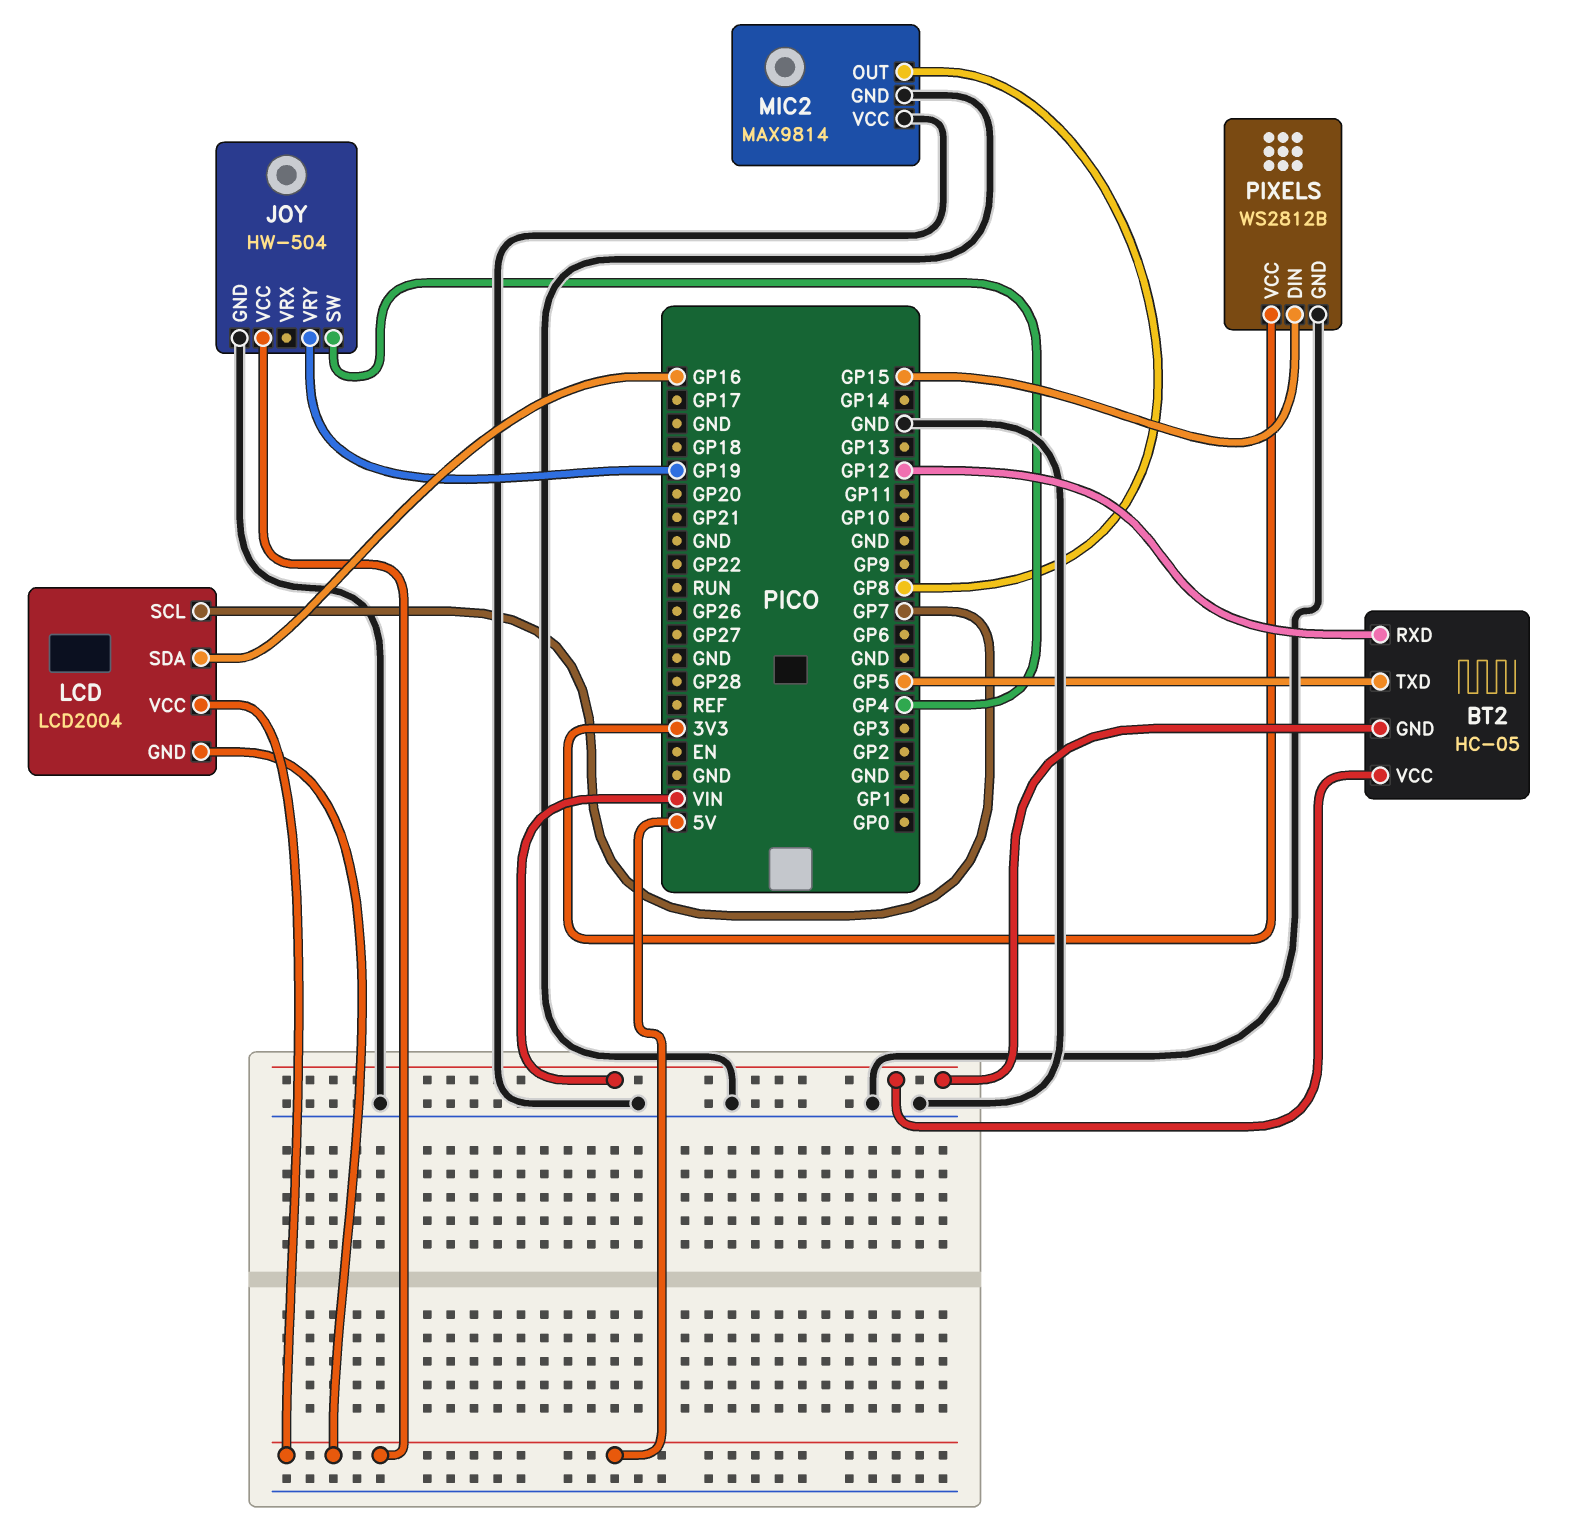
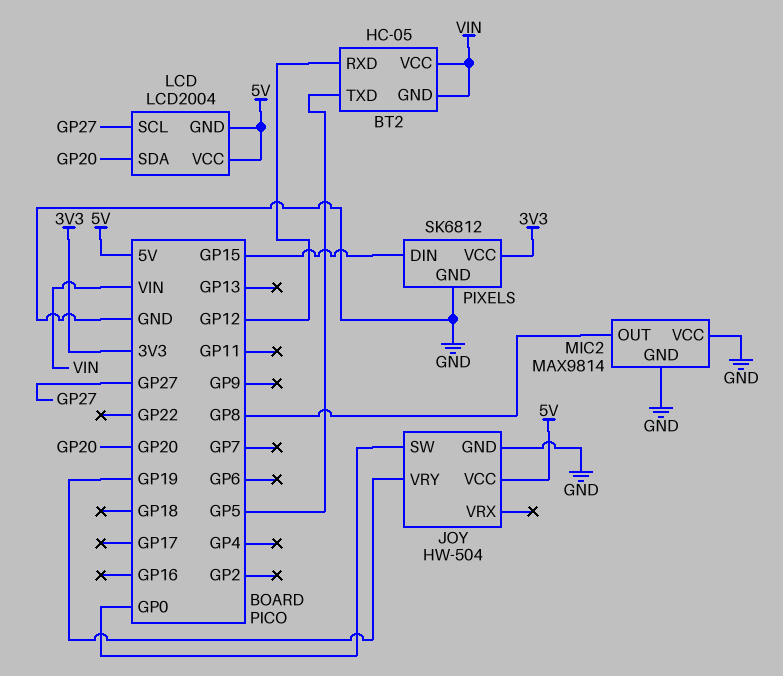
JOY pin SW: GP4 -> GP0
LCD pin SCL: GP7 -> GP27
LCD pin SDA: GP16 -> GP20
PIXELS: WS2812B -> SK6812

